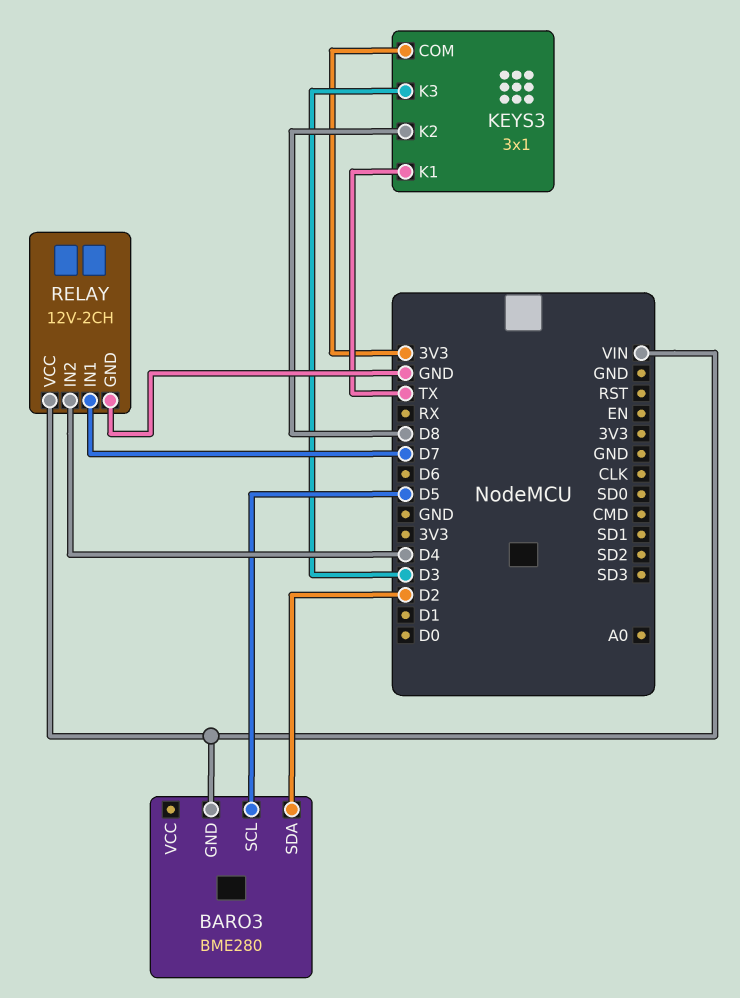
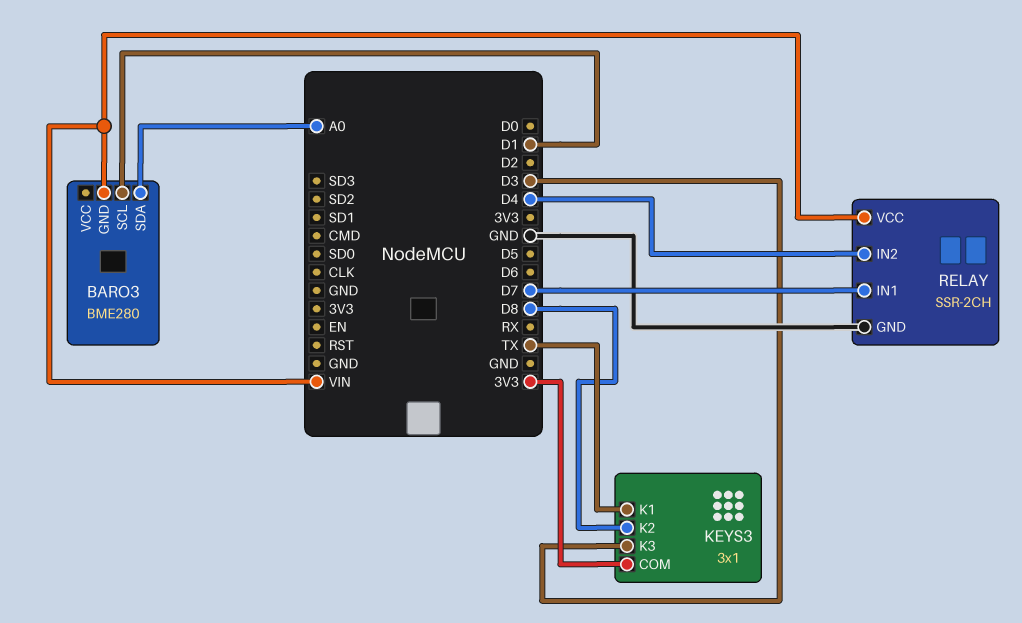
BARO3 pin SCL: D5 -> D1
BARO3 pin SDA: D2 -> A0
RELAY: 12V-2CH -> SSR-2CH

